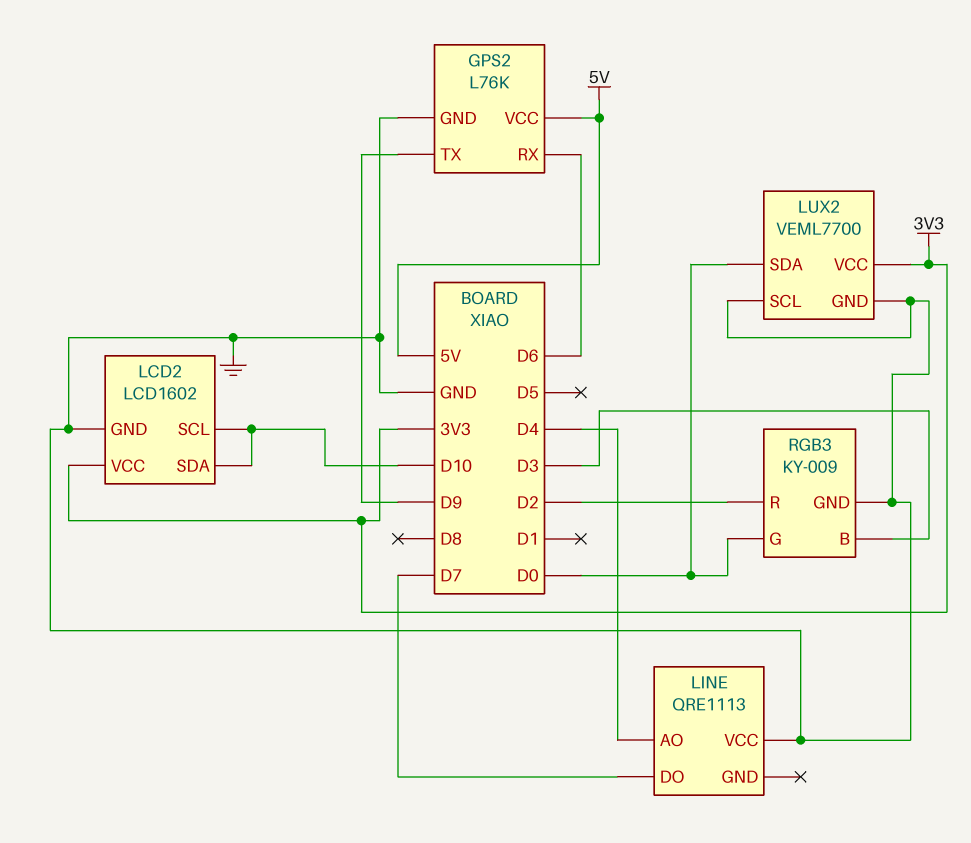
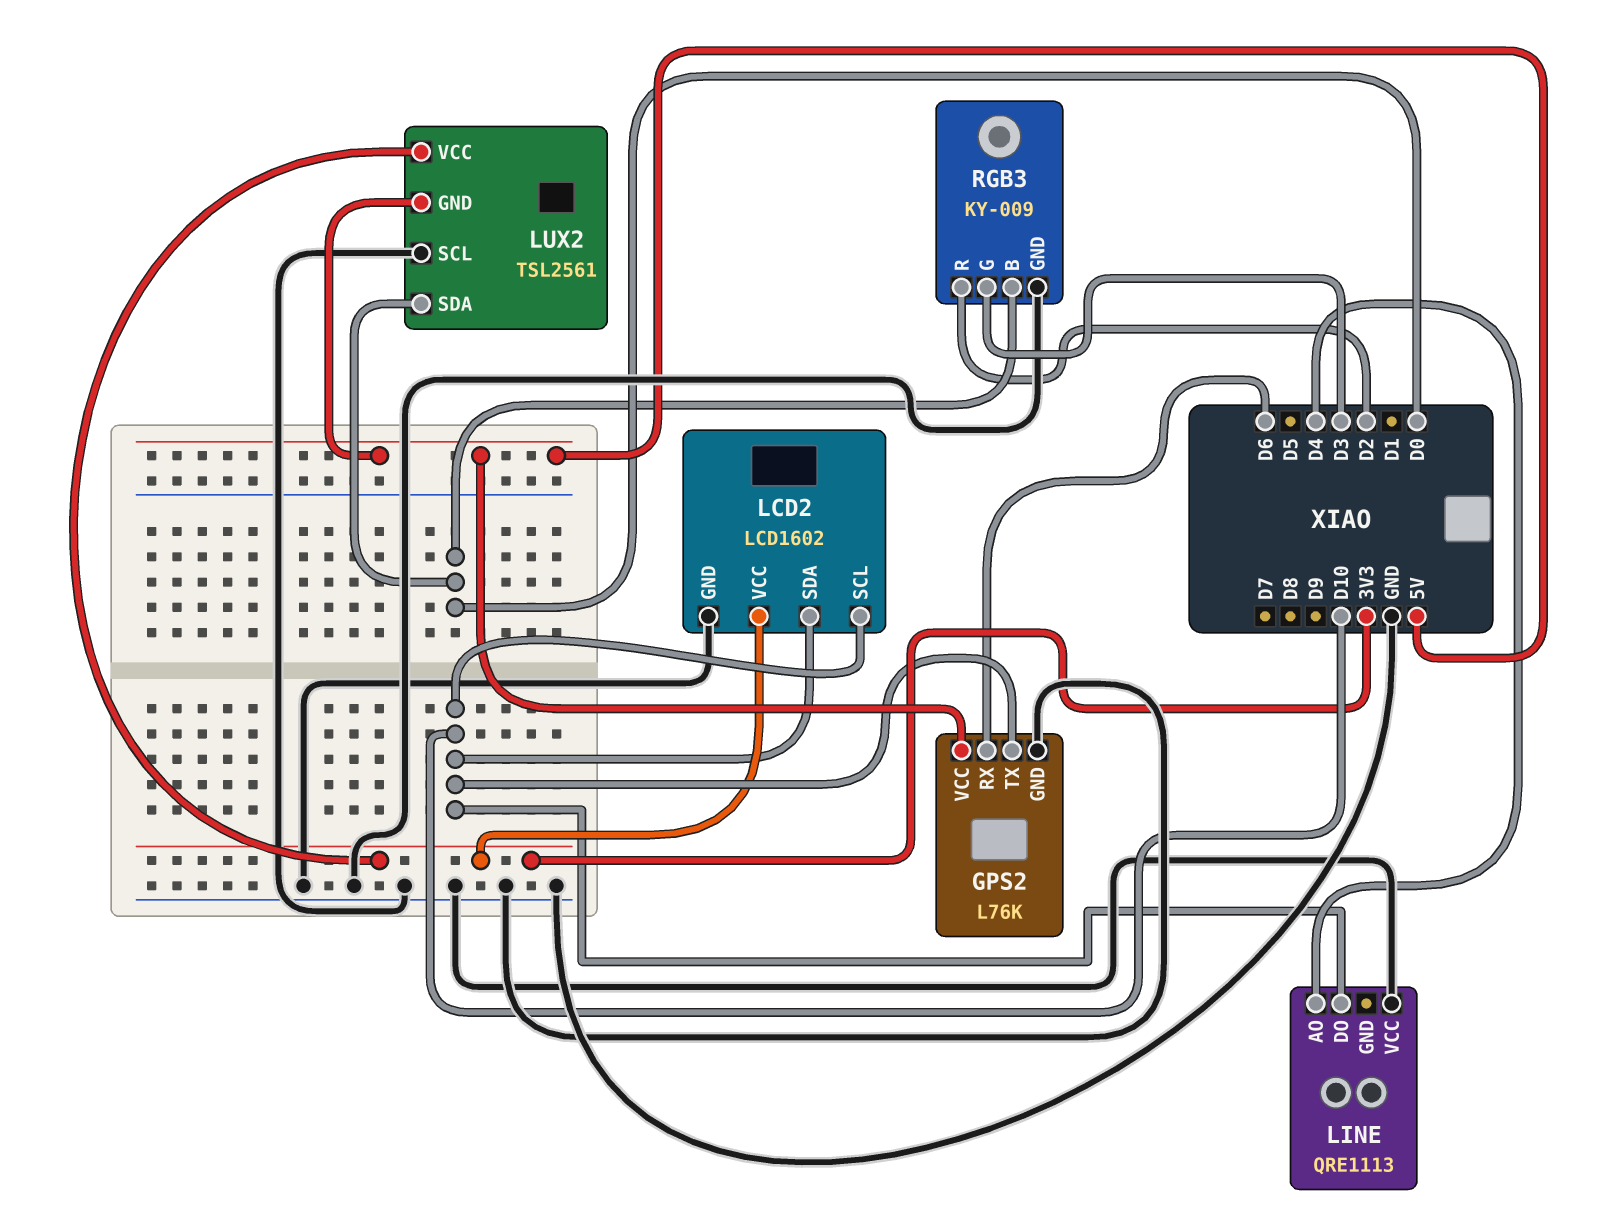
GPS2 pin TX: D9 -> D10
LINE pin DO: D7 -> D10
LUX2: VEML7700 -> TSL2561
LUX2 pin GND: GND -> 5V
RGB3 pin B: D3 -> D0
RGB3 pin G: D0 -> D3

